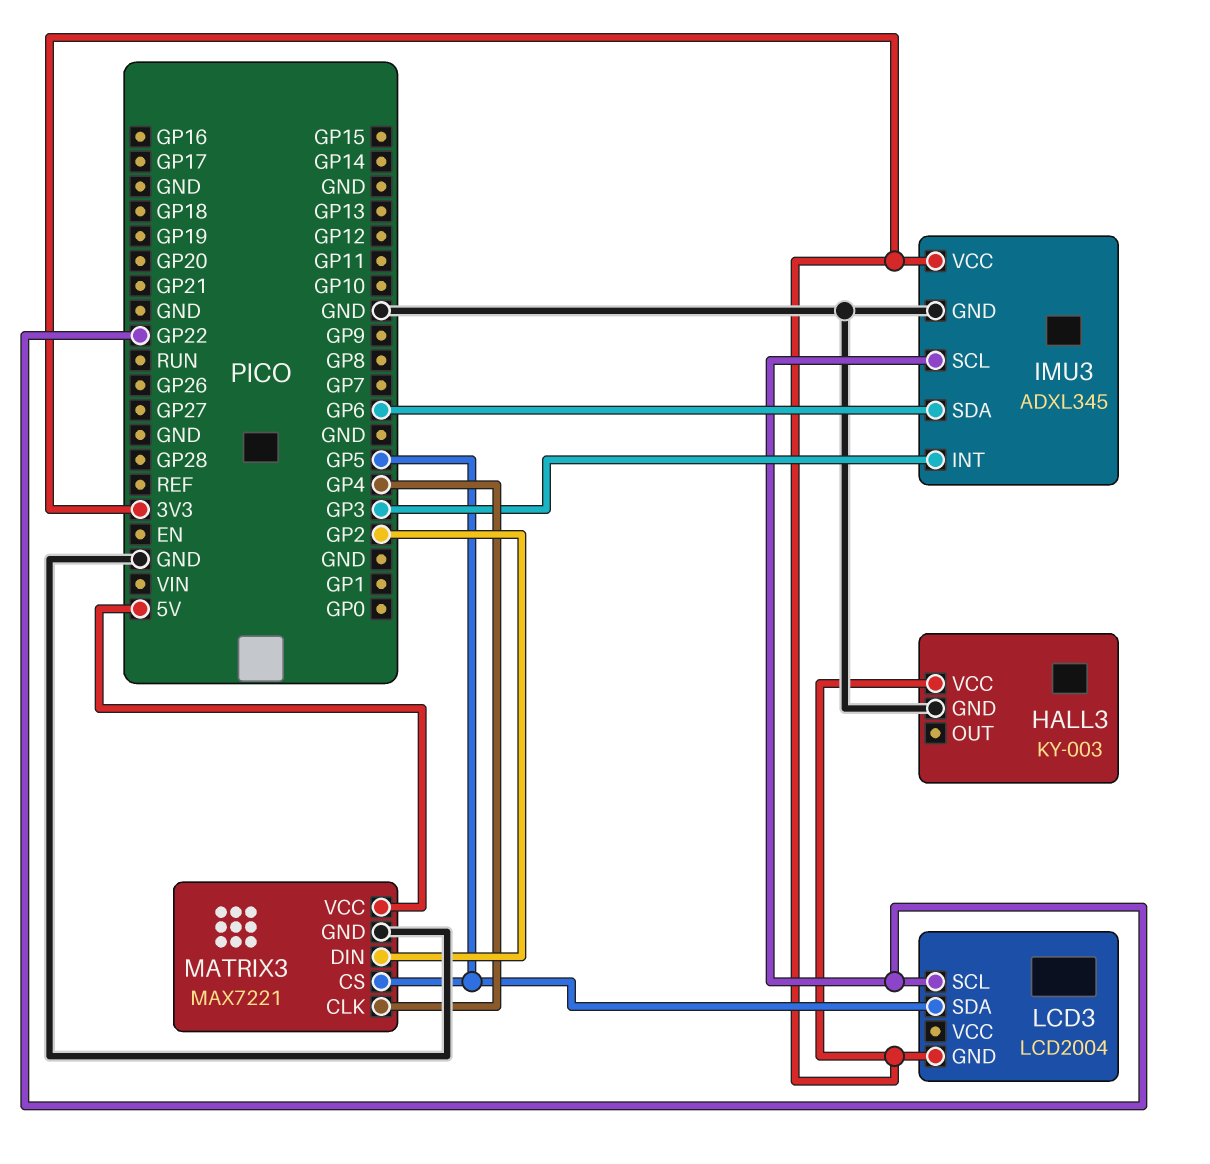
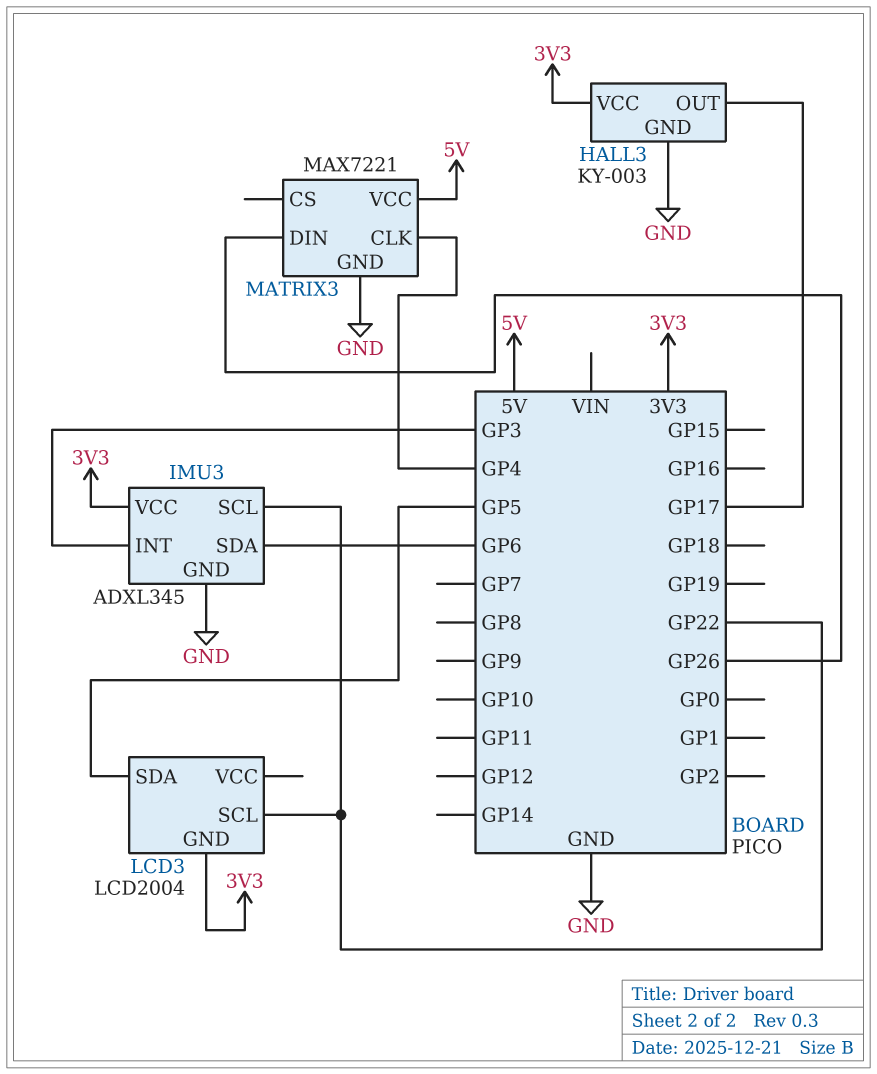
HALL3 pin OUT: none -> GP17
MATRIX3 pin CS: GP5 -> none
MATRIX3 pin DIN: GP2 -> GP26

